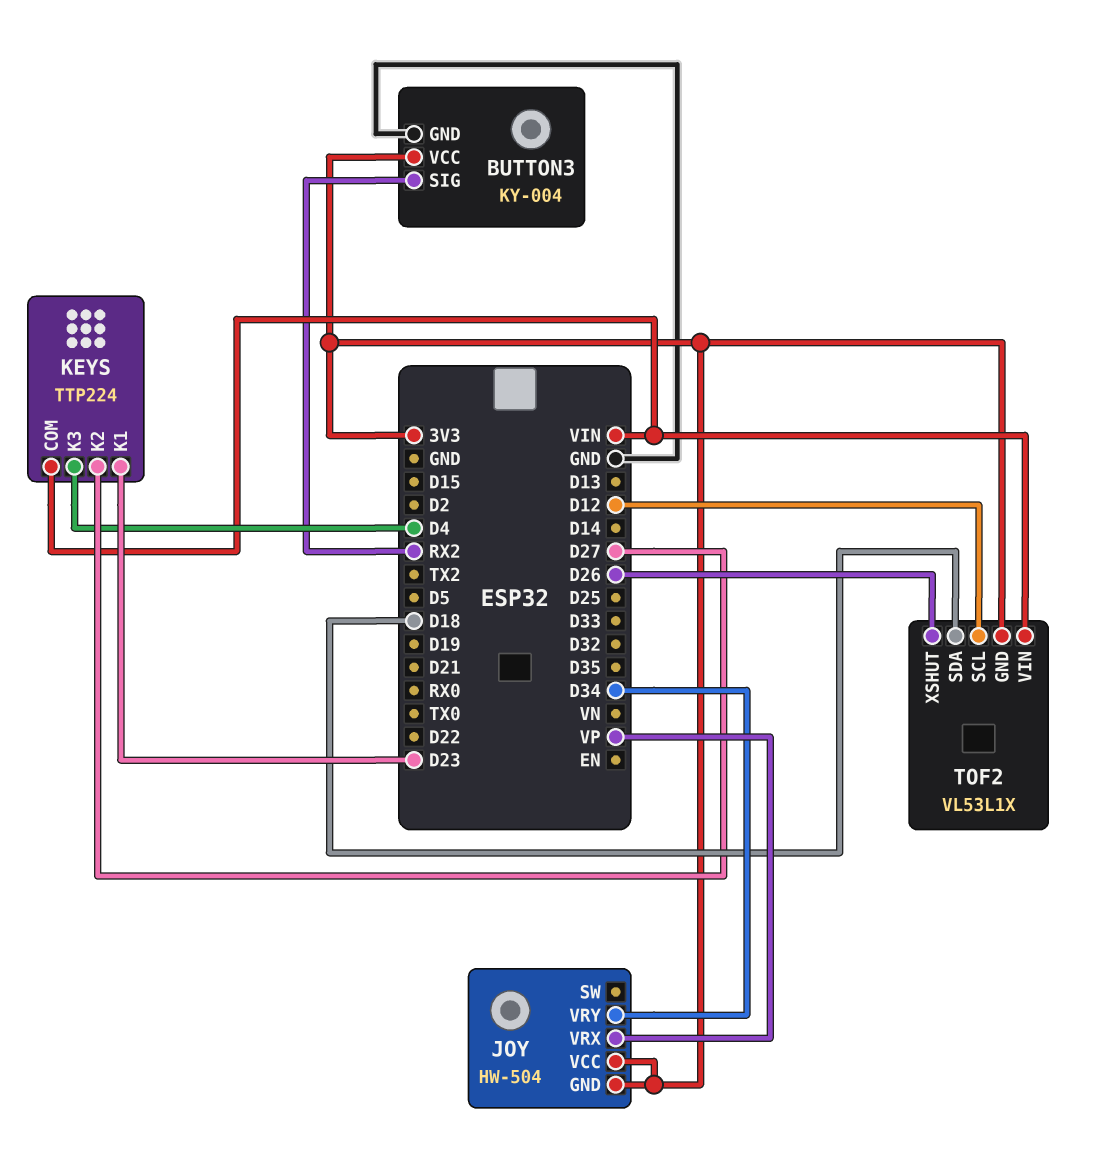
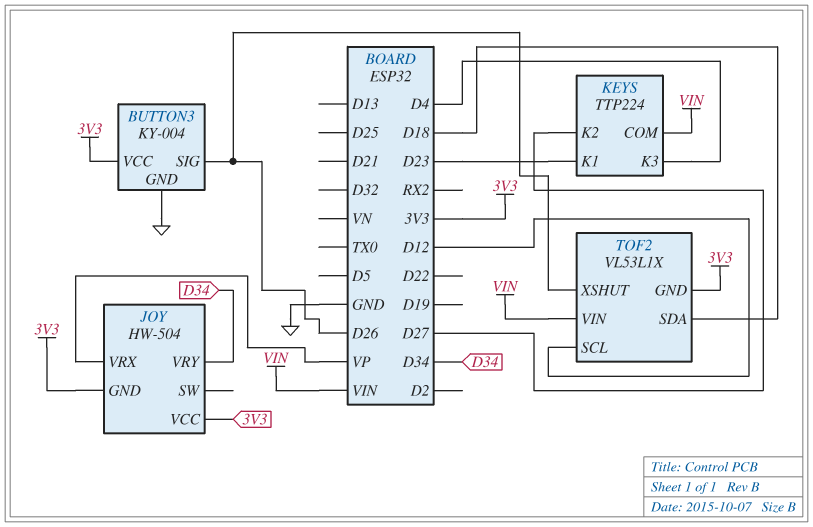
BUTTON3 pin SIG: RX2 -> D26

